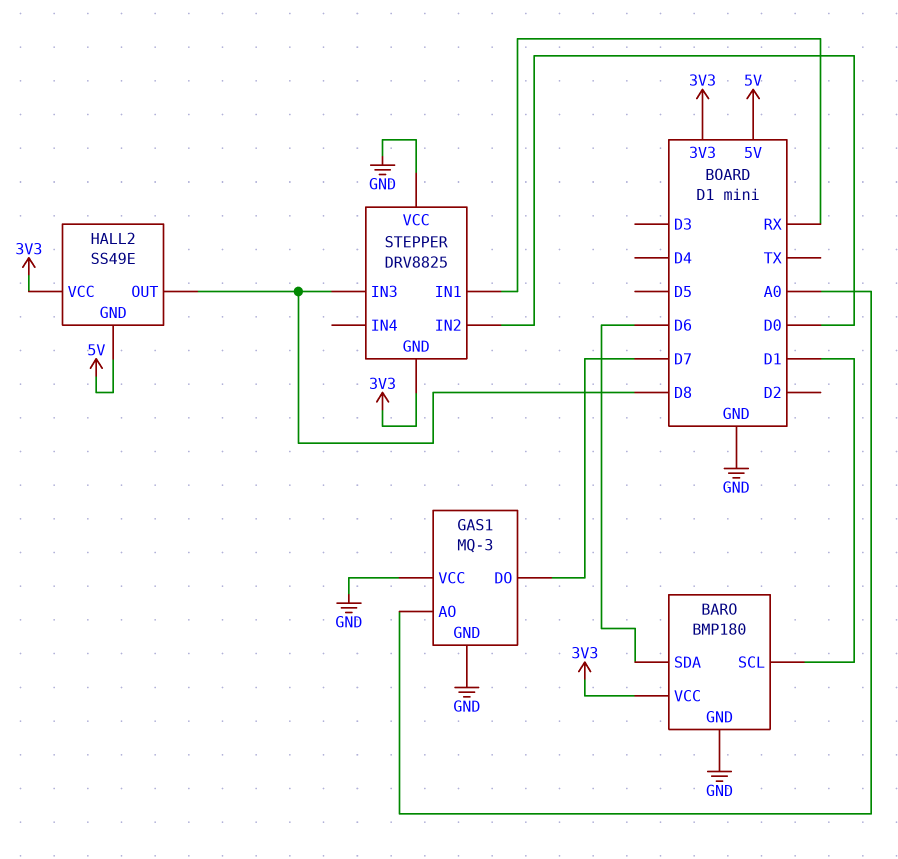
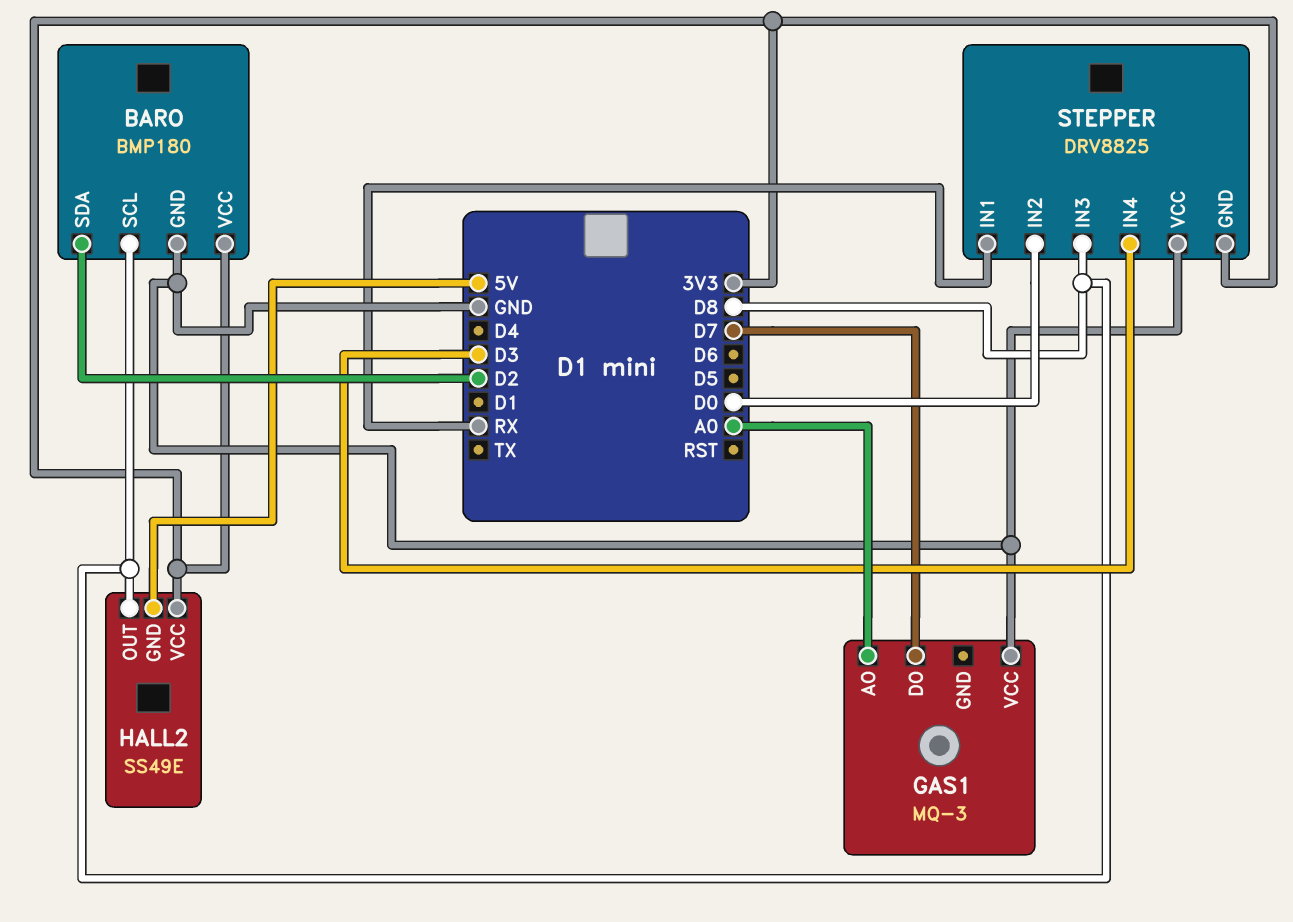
BARO pin SCL: D1 -> D8
BARO pin SDA: D6 -> D2
GAS1 pin GND: GND -> none
STEPPER pin IN4: none -> D3

